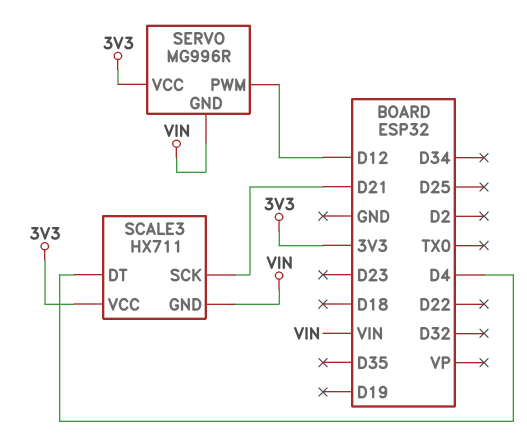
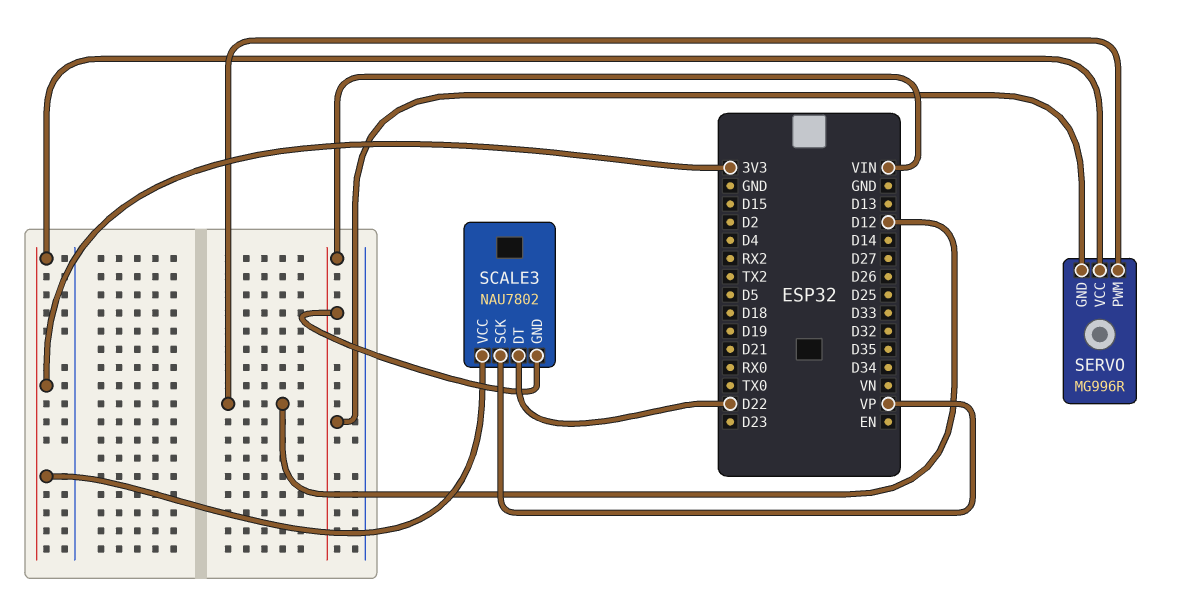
SCALE3: HX711 -> NAU7802
SCALE3 pin DT: D4 -> D22
SCALE3 pin SCK: D21 -> VP

